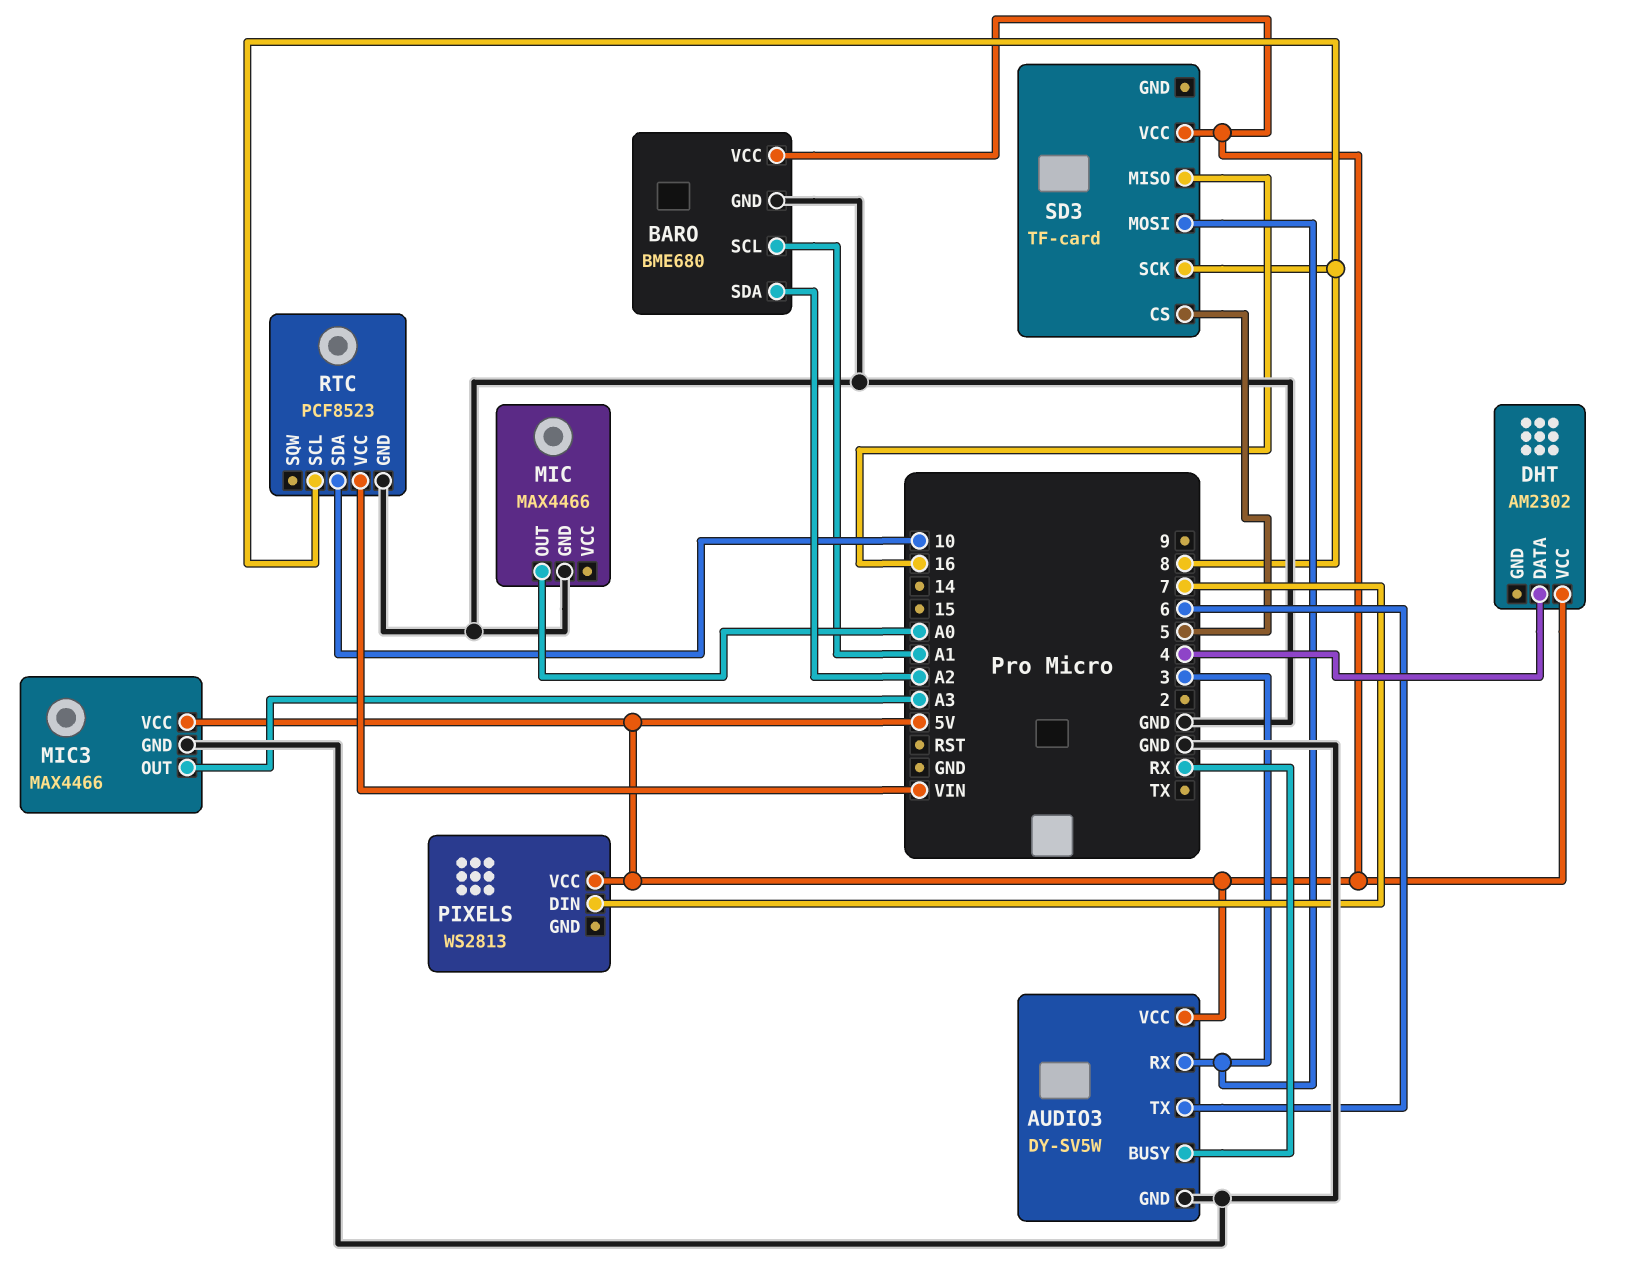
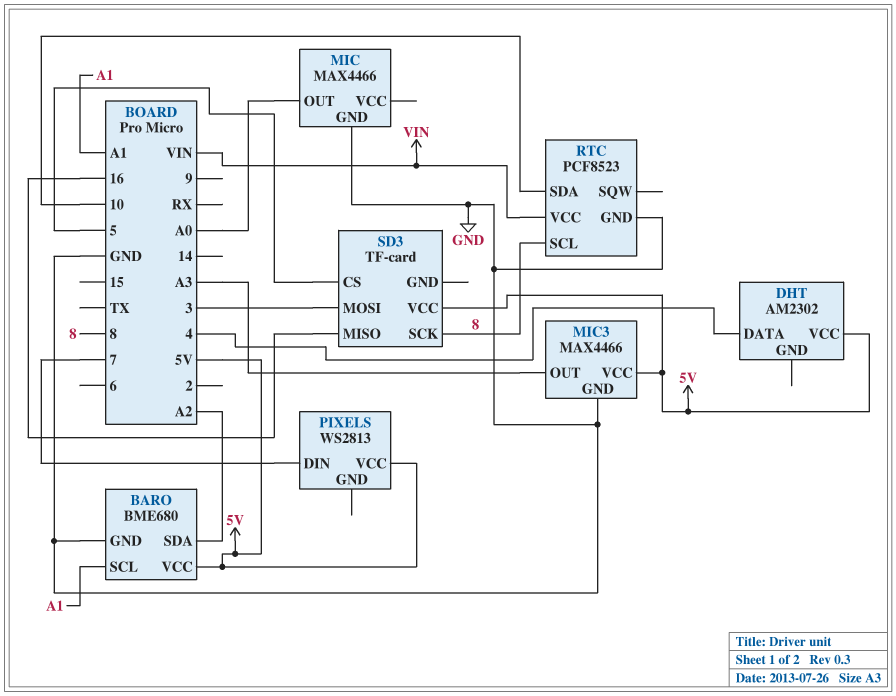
AUDIO3: DY-SV5W -> none
AUDIO3 pin BUSY: RX -> none
AUDIO3 pin GND: GND -> none
AUDIO3 pin RX: 3 -> none
AUDIO3 pin TX: 6 -> none
AUDIO3 pin VCC: 5V -> none

